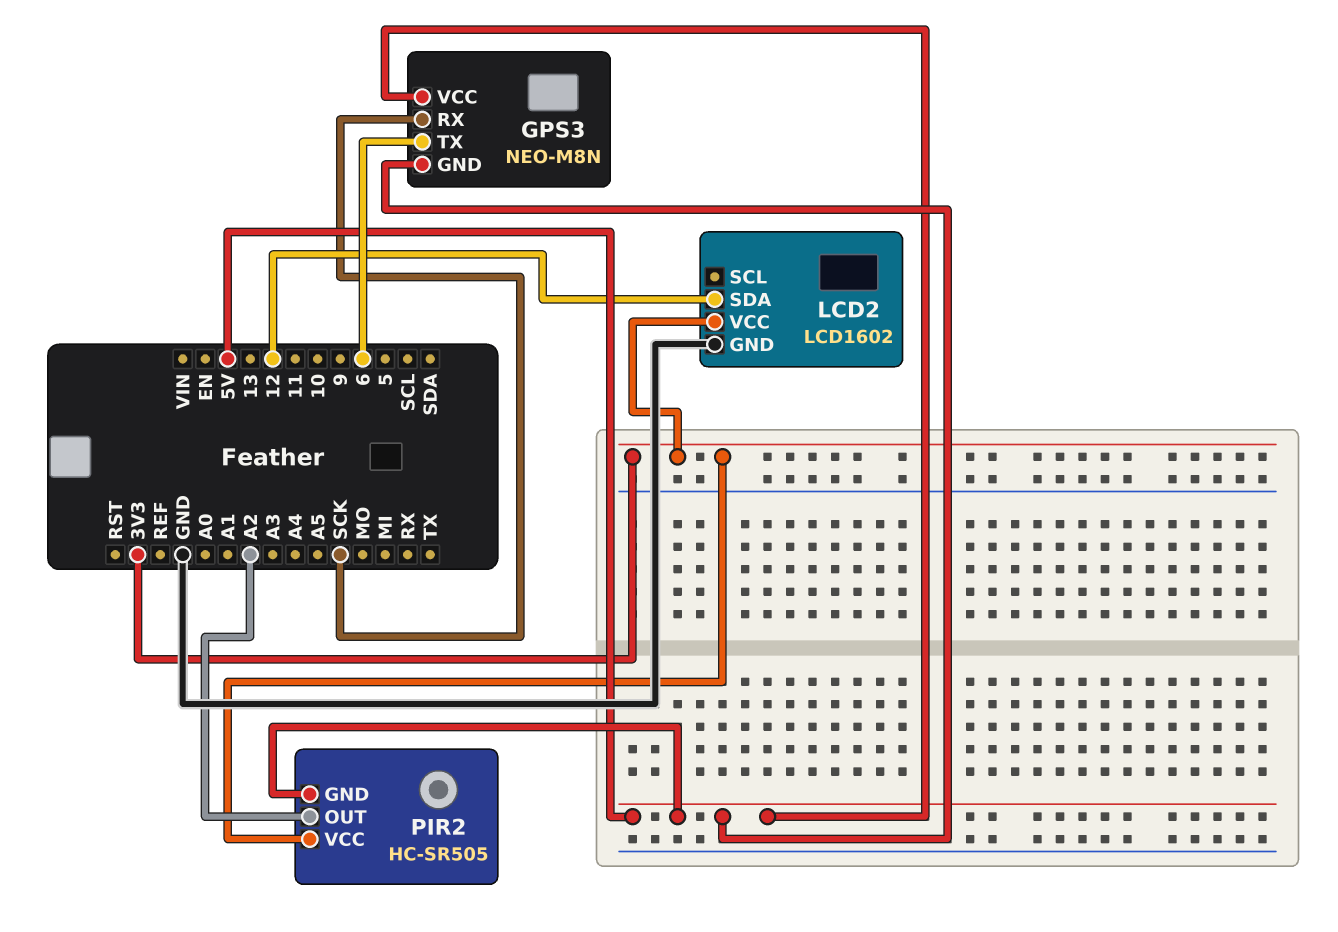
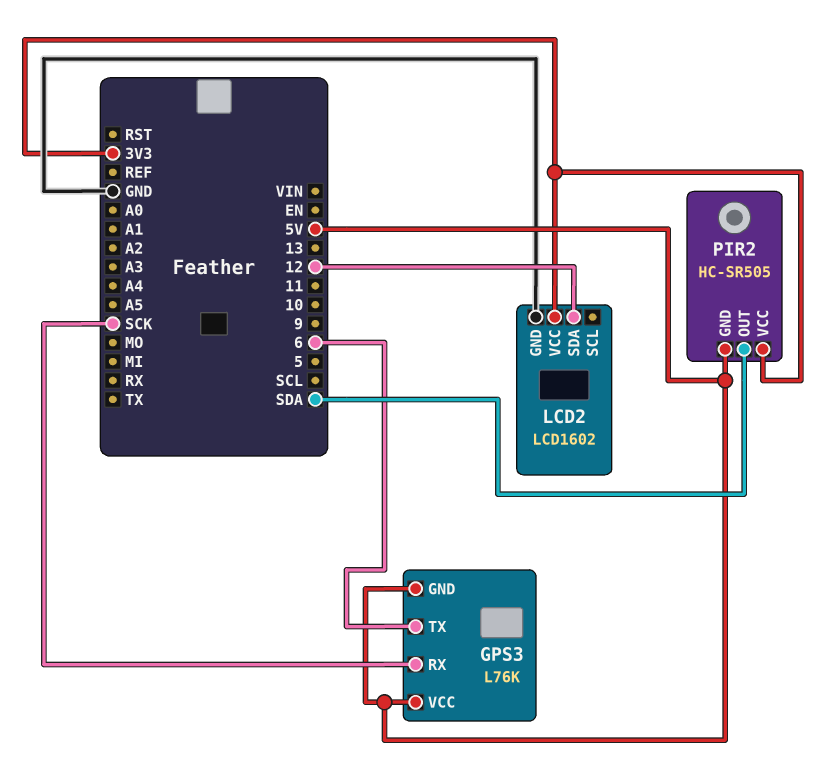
GPS3: NEO-M8N -> L76K
PIR2 pin OUT: A2 -> SDA

